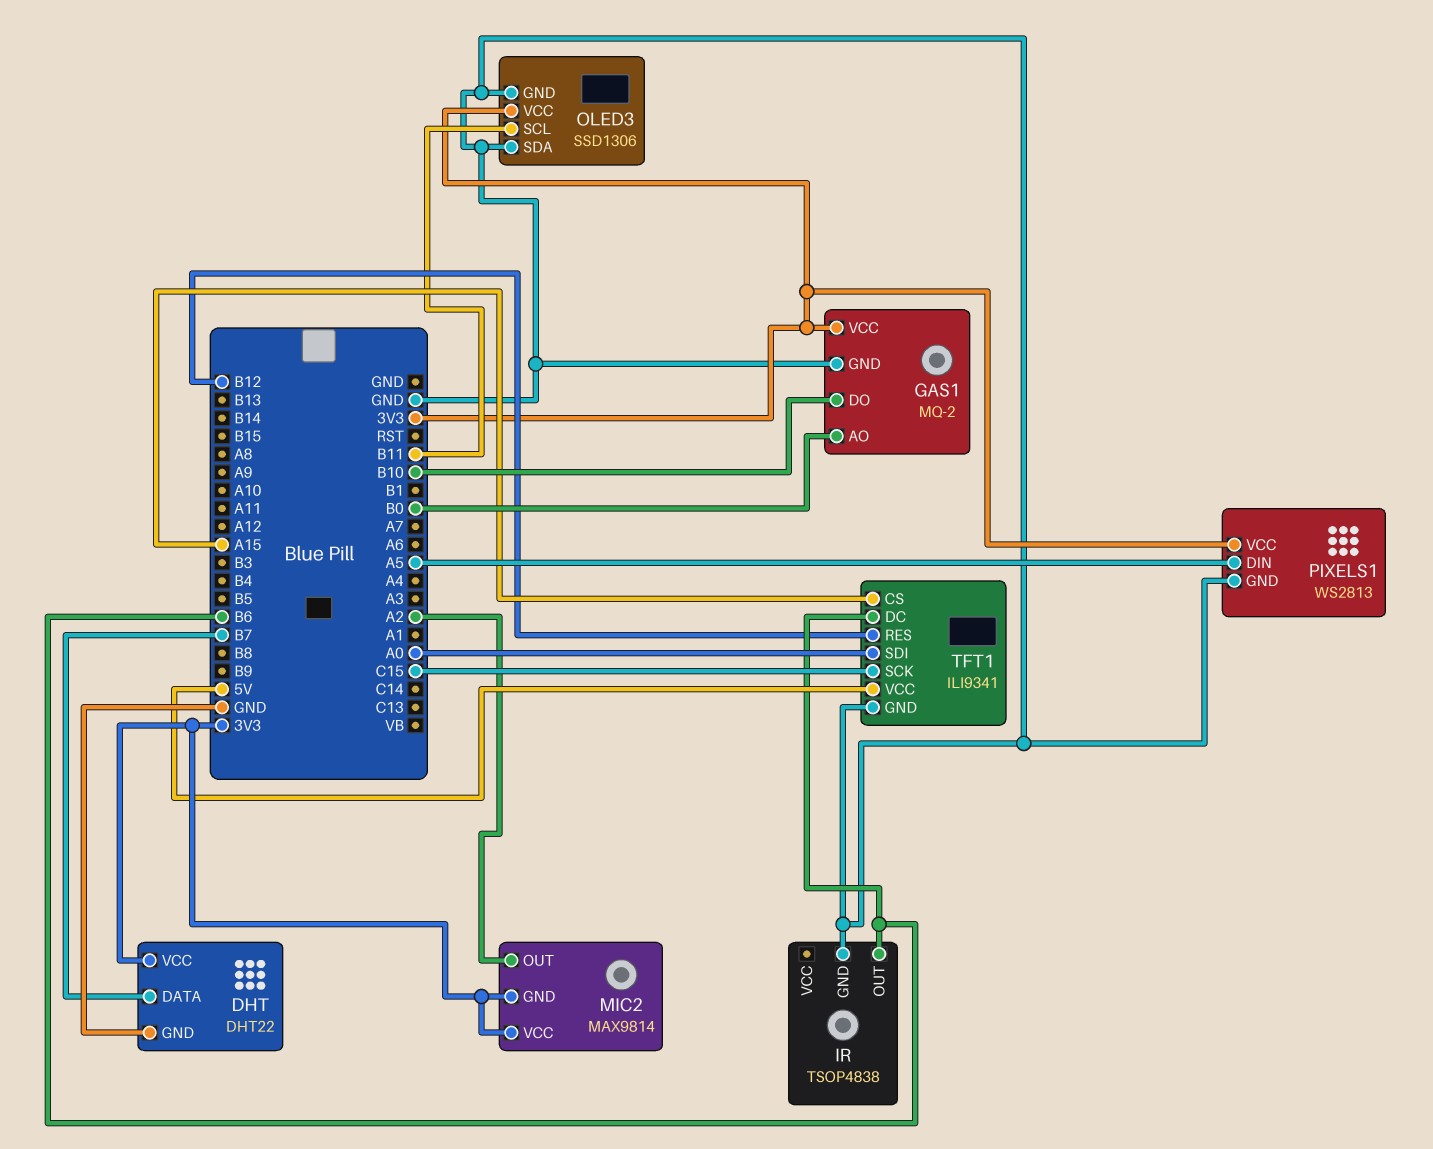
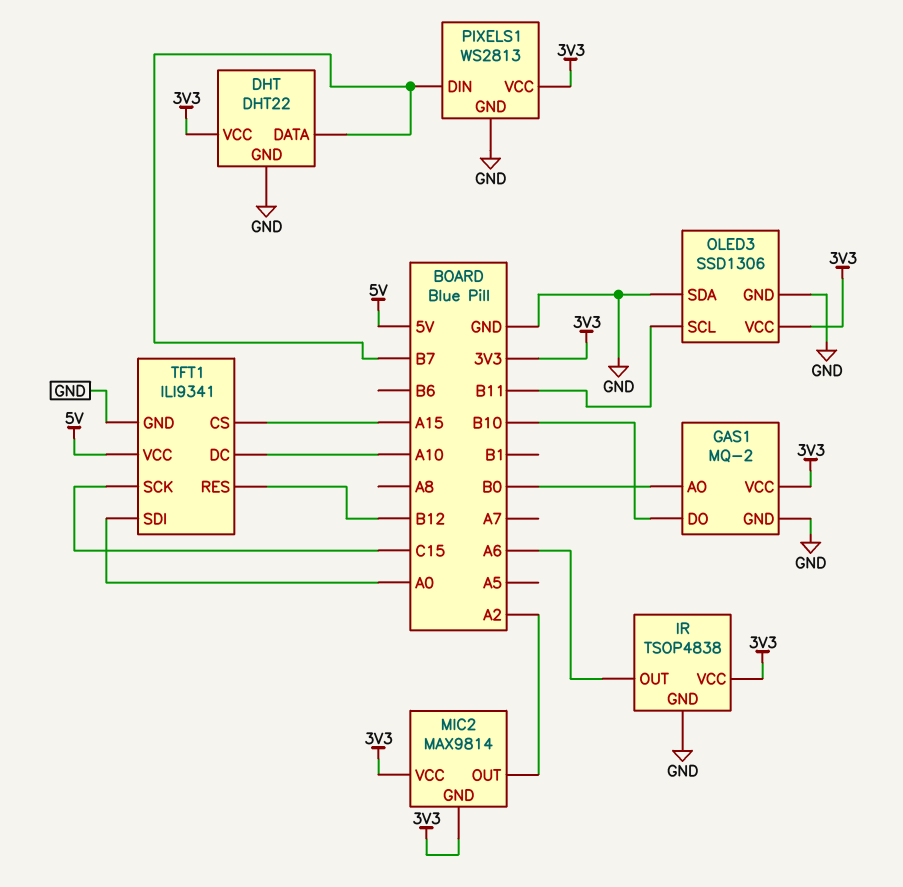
IR pin OUT: B6 -> A6
IR pin VCC: none -> 3V3
PIXELS1 pin DIN: A5 -> B7
TFT1 pin DC: B6 -> A10

